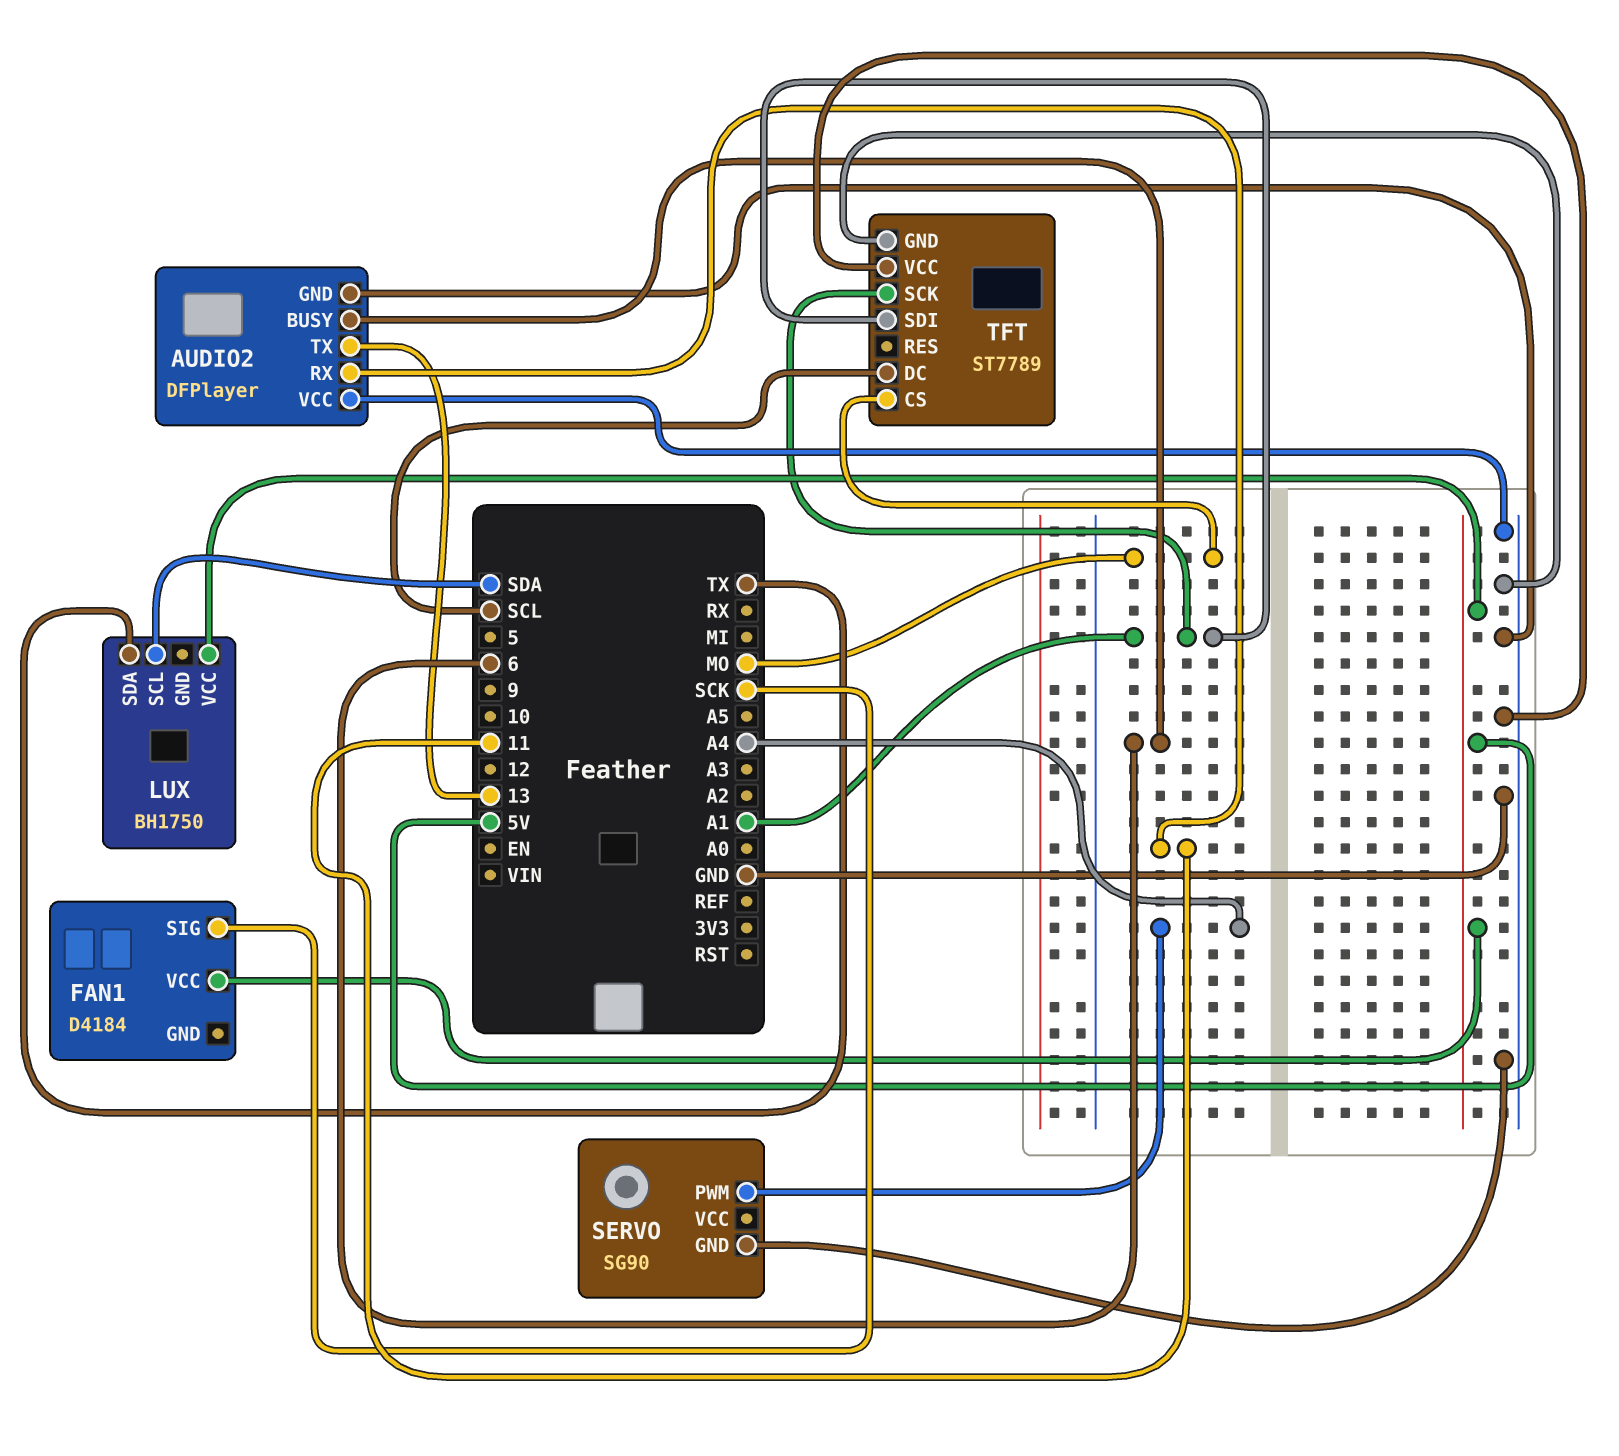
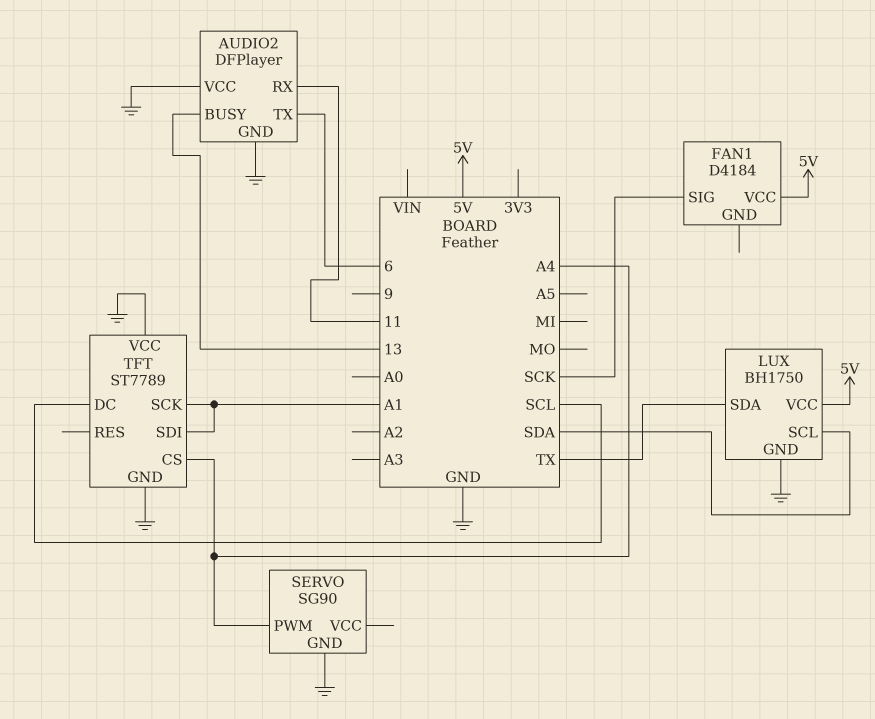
AUDIO2 pin BUSY: 6 -> 13
AUDIO2 pin TX: 13 -> 6
LUX pin GND: none -> GND
TFT pin CS: MO -> A4

